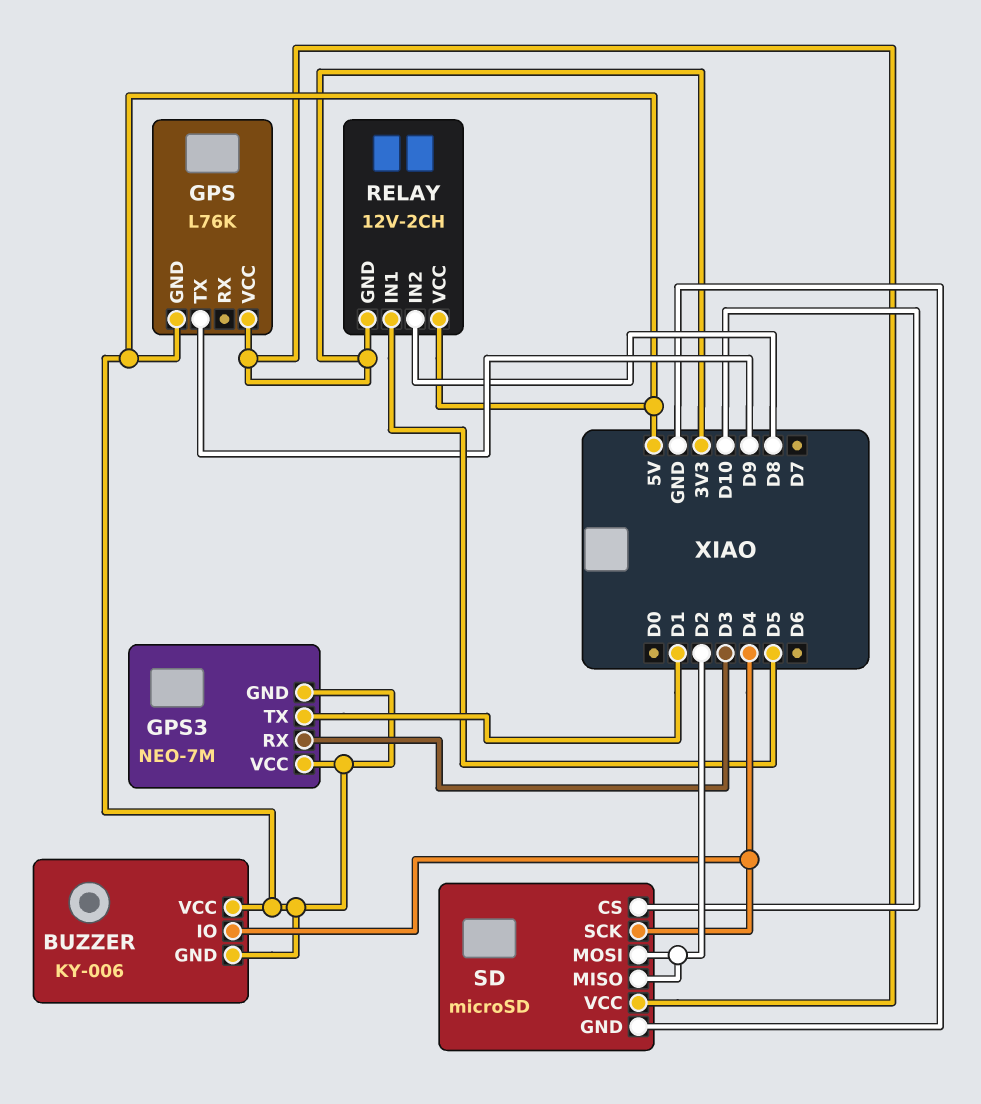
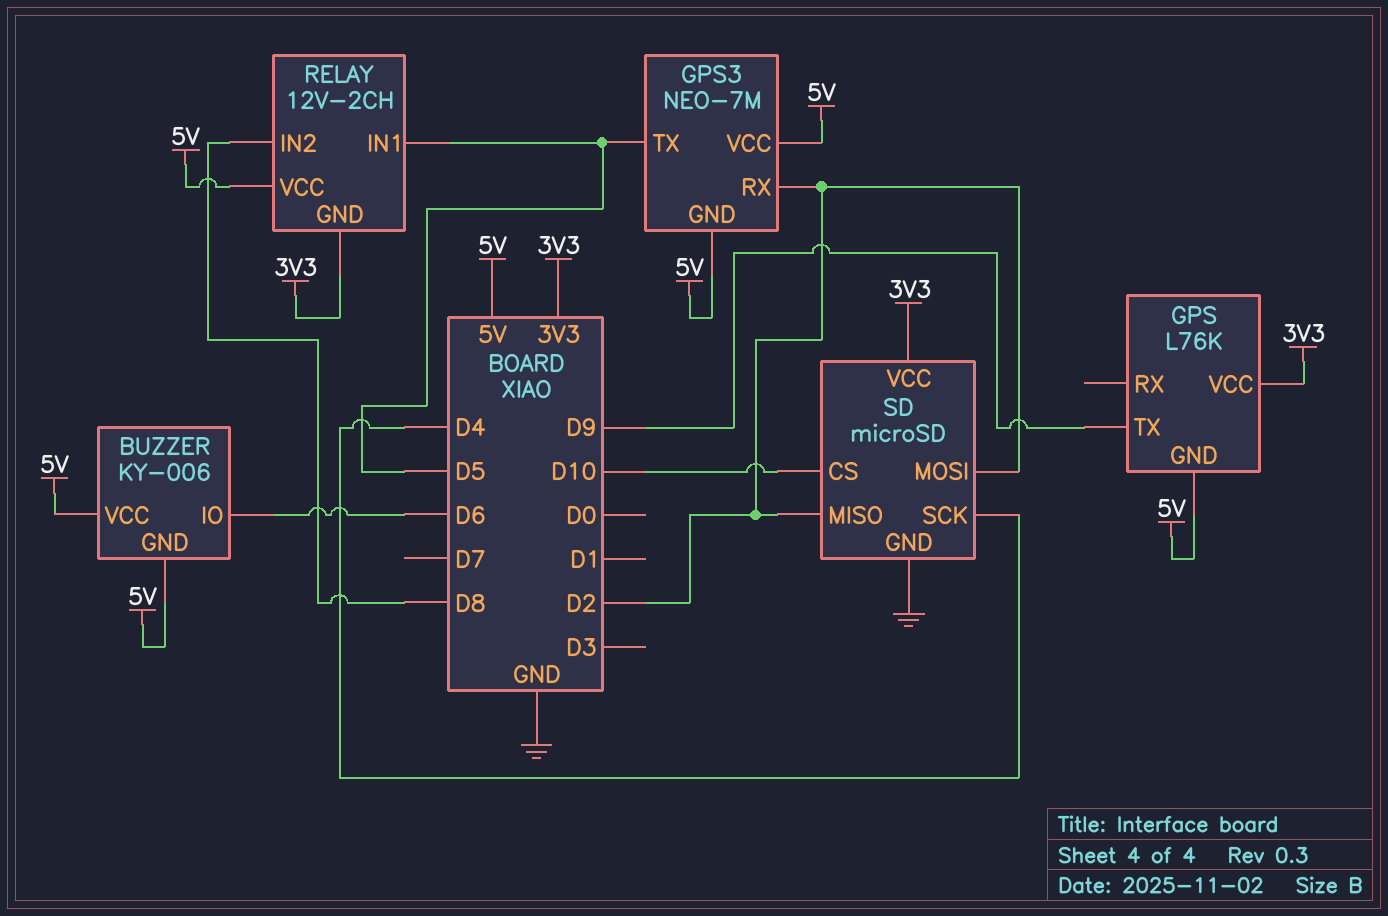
BUZZER pin IO: D4 -> D6
GPS3 pin RX: D3 -> D2
GPS3 pin TX: D1 -> D5

